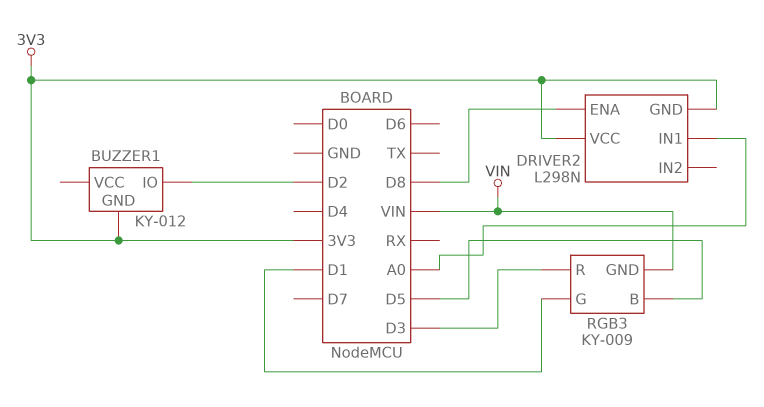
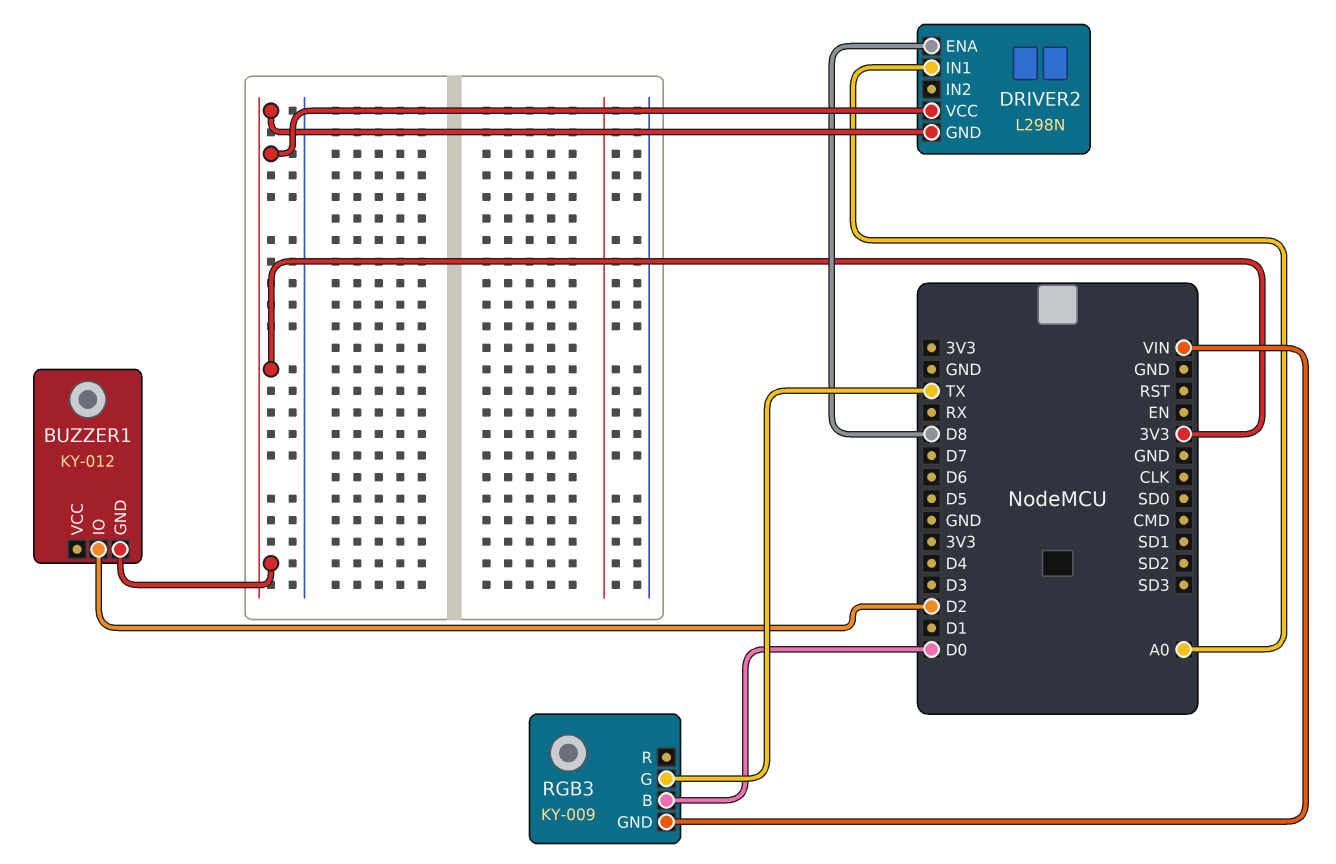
RGB3 pin B: D5 -> D0
RGB3 pin G: D1 -> TX
RGB3 pin R: D3 -> none

